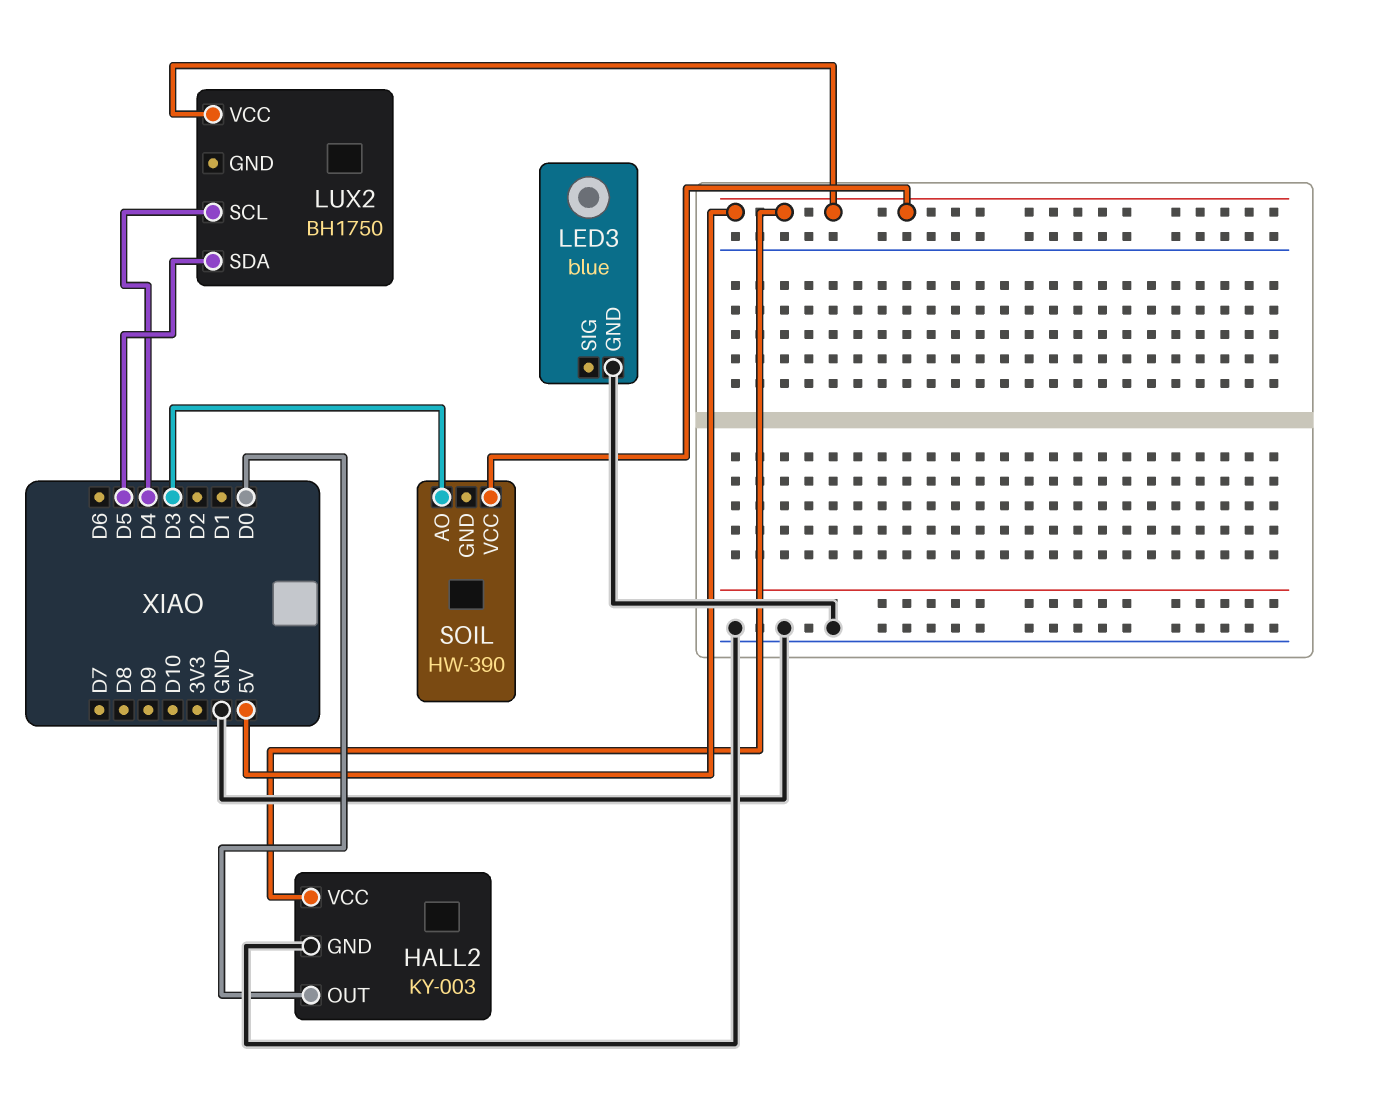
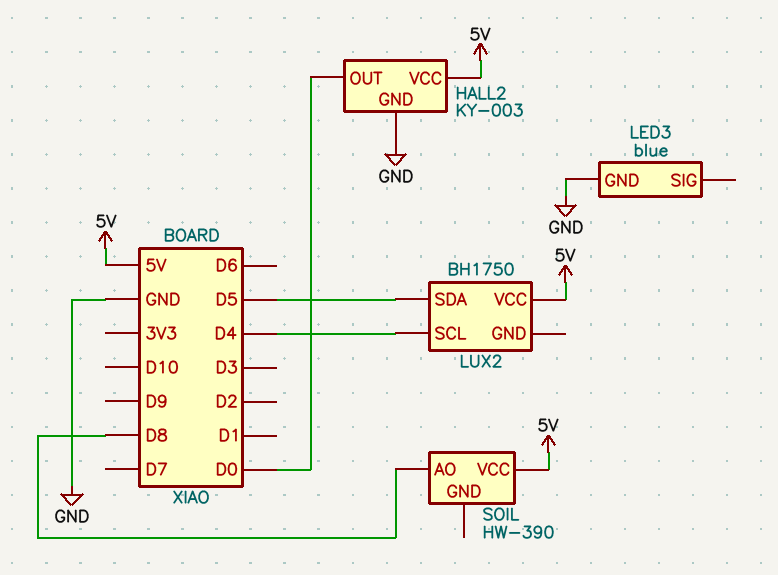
SOIL pin AO: D3 -> D8

